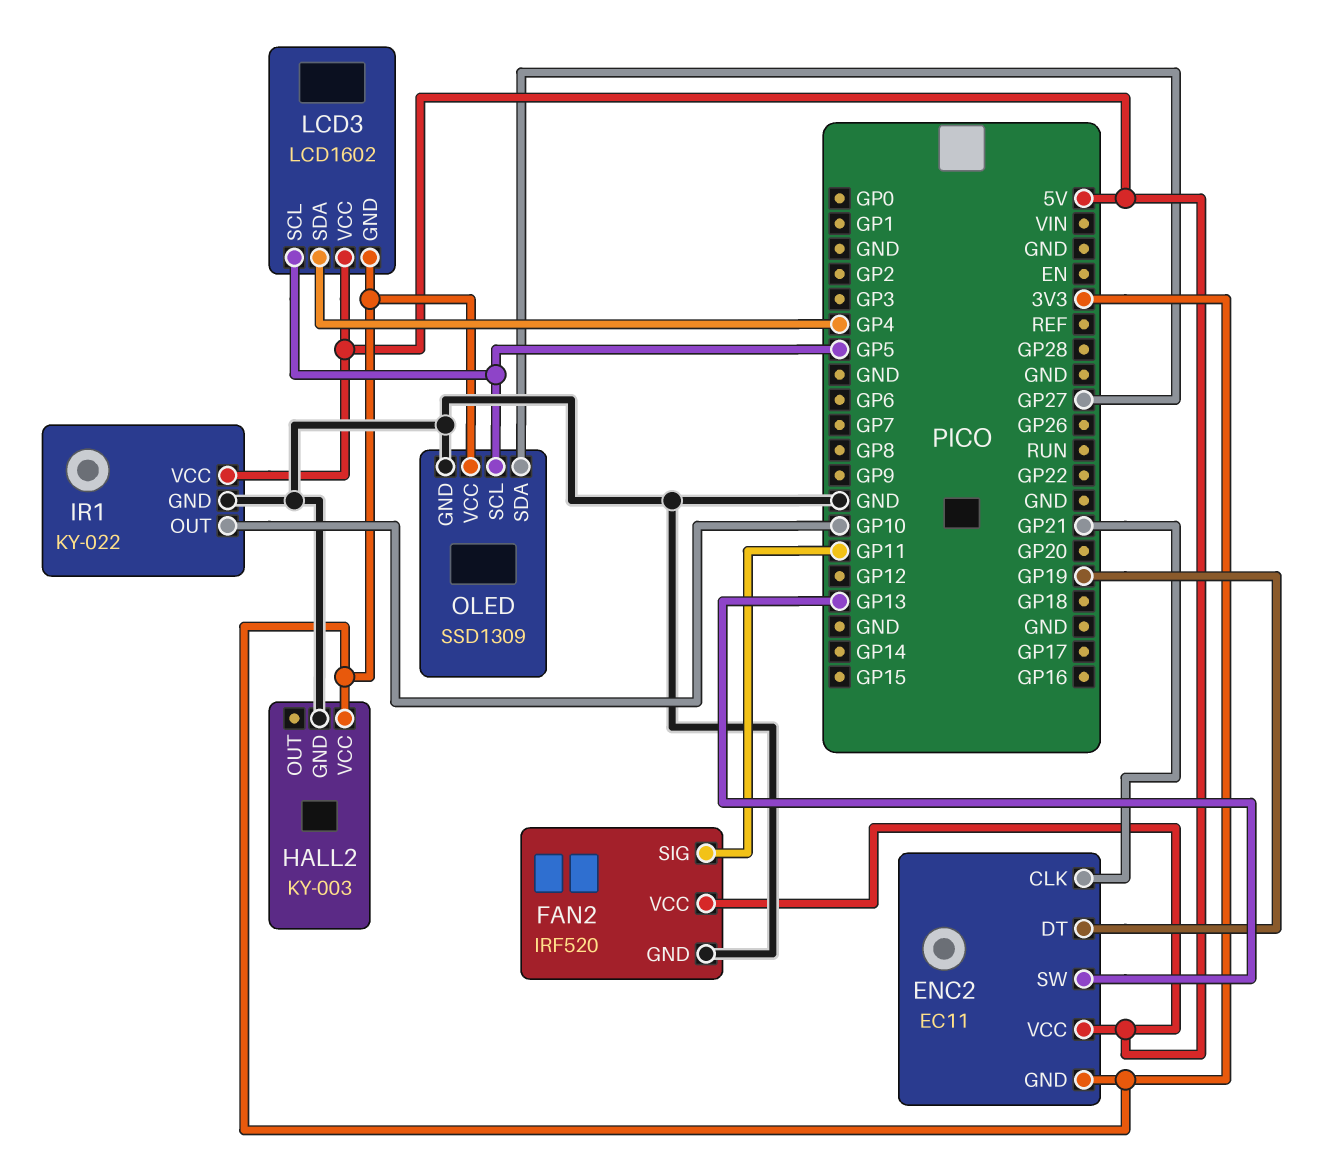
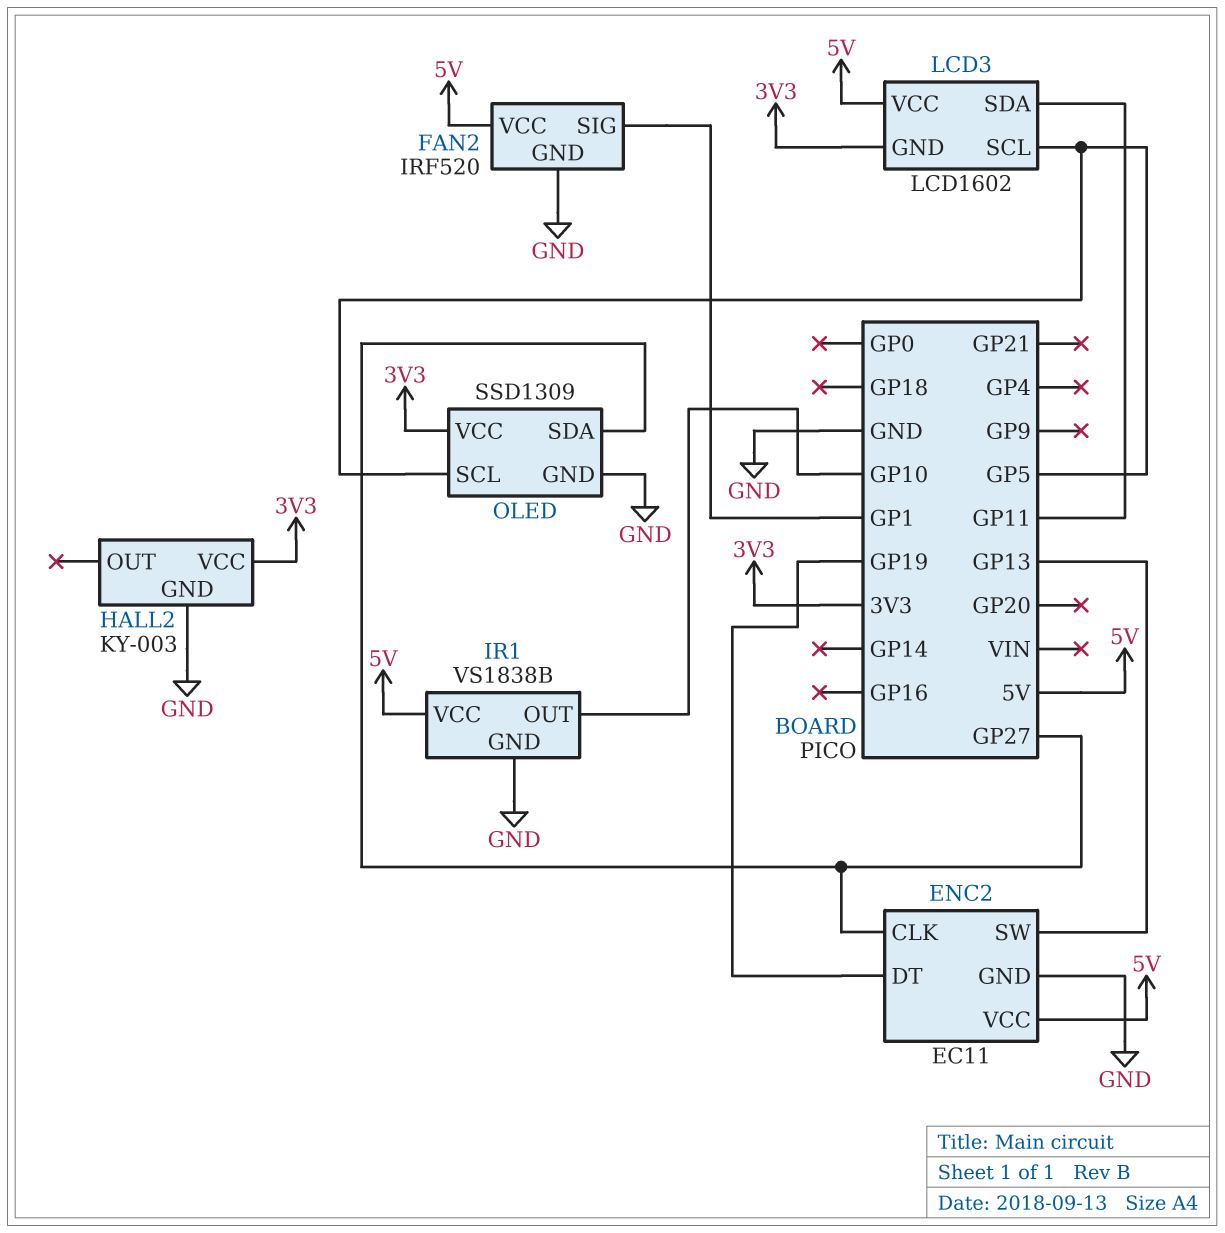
ENC2 pin CLK: GP21 -> GP27
ENC2 pin GND: 3V3 -> GND
FAN2 pin SIG: GP11 -> GP1
IR1: KY-022 -> VS1838B
LCD3 pin SDA: GP4 -> GP11

